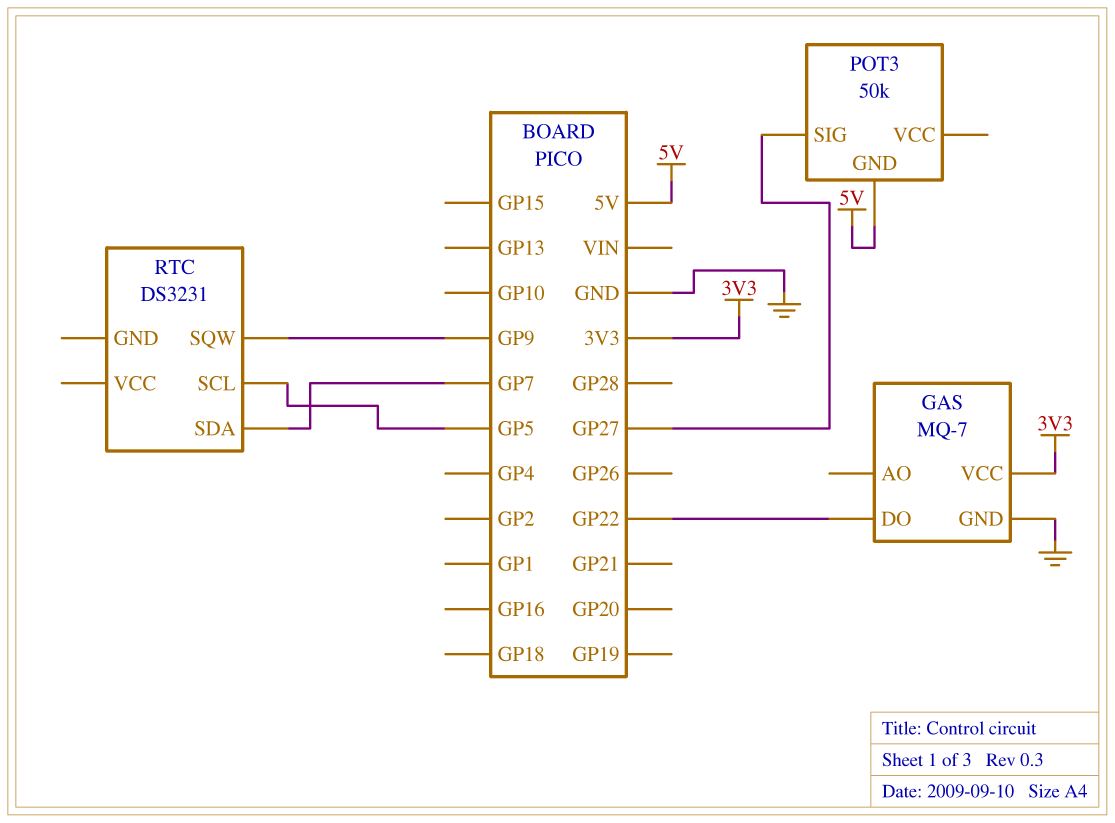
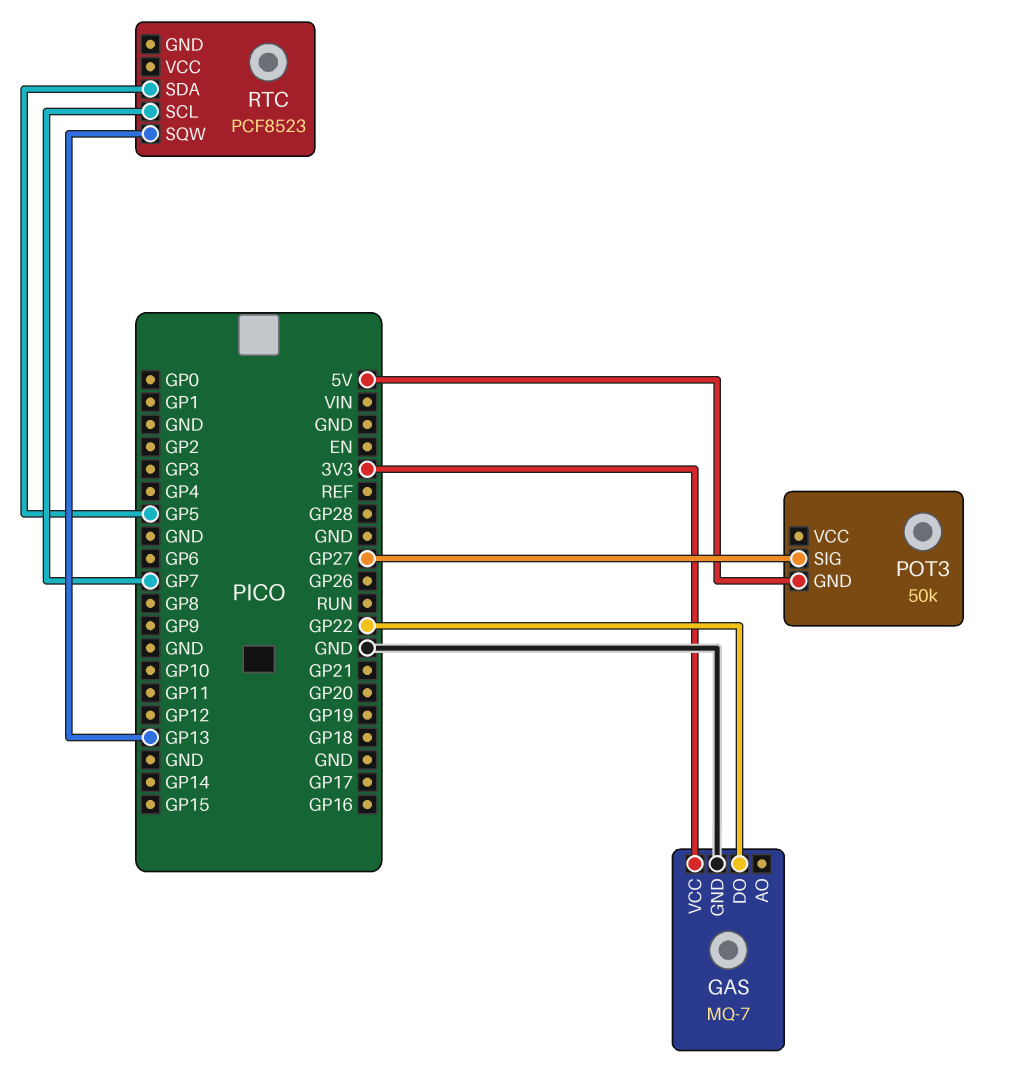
RTC: DS3231 -> PCF8523
RTC pin SCL: GP5 -> GP7
RTC pin SDA: GP7 -> GP5
RTC pin SQW: GP9 -> GP13

